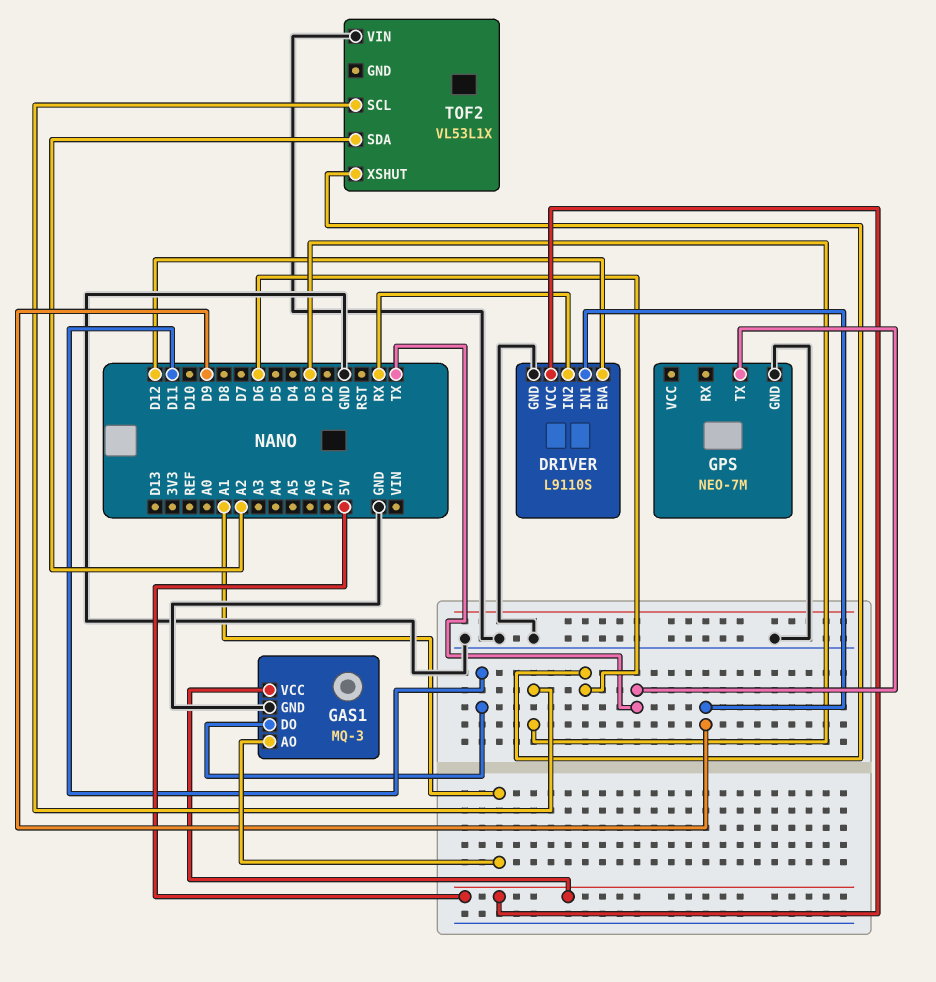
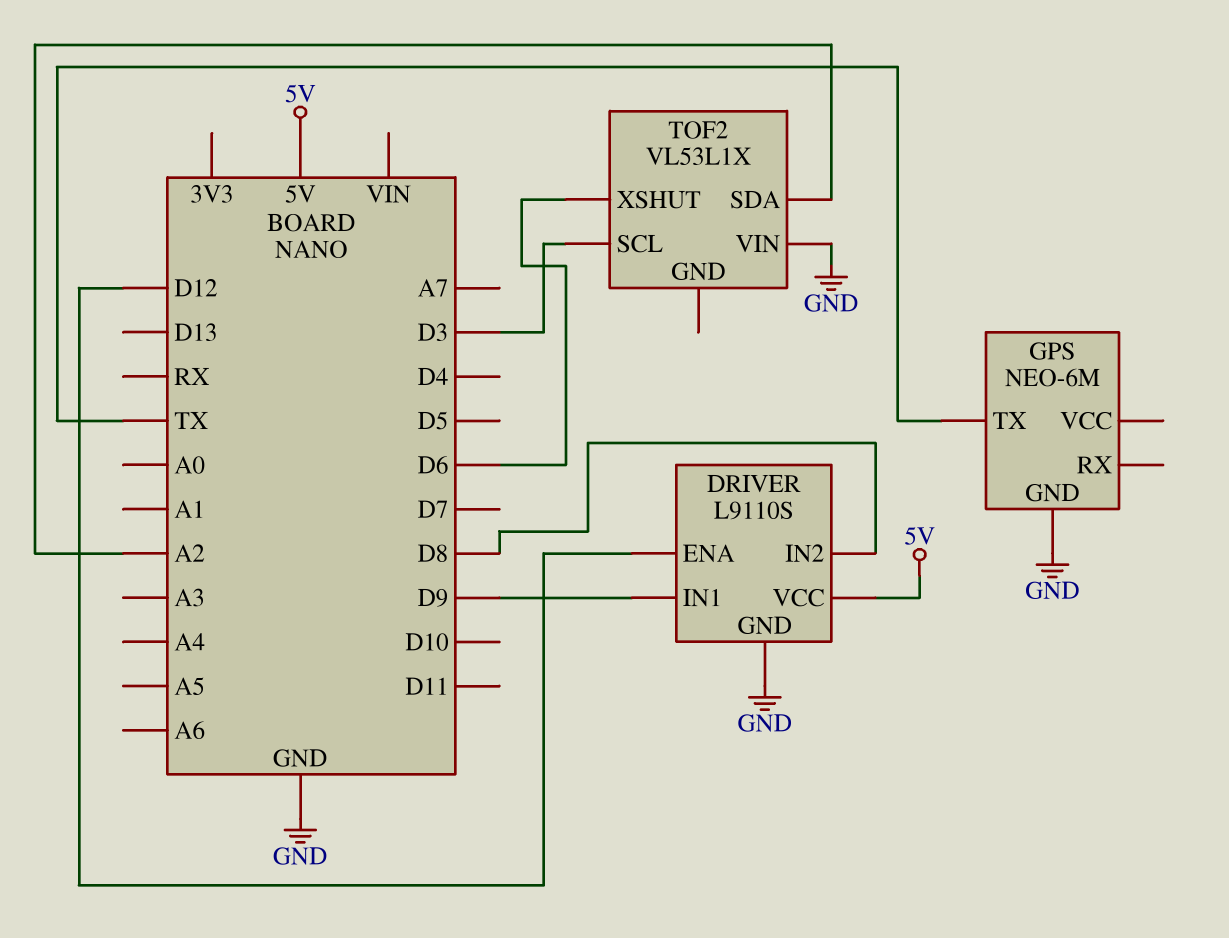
DRIVER pin IN2: RX -> D8
GAS1: MQ-3 -> none
GAS1 pin AO: A1 -> none
GAS1 pin DO: D11 -> none
GAS1 pin GND: GND -> none
GAS1 pin VCC: 5V -> none
GPS: NEO-7M -> NEO-6M

